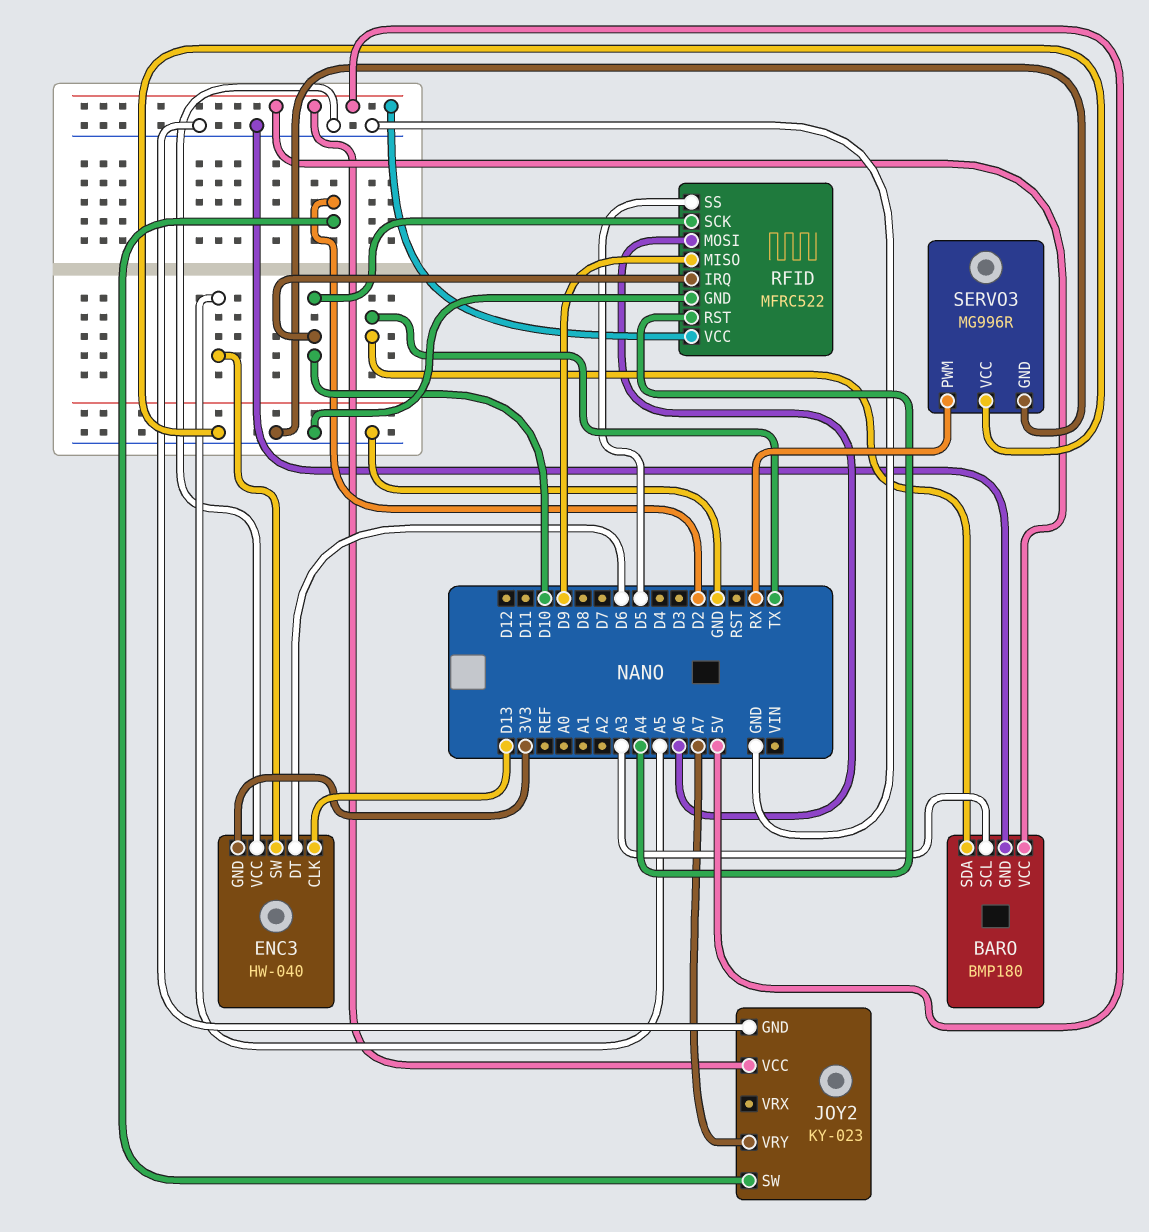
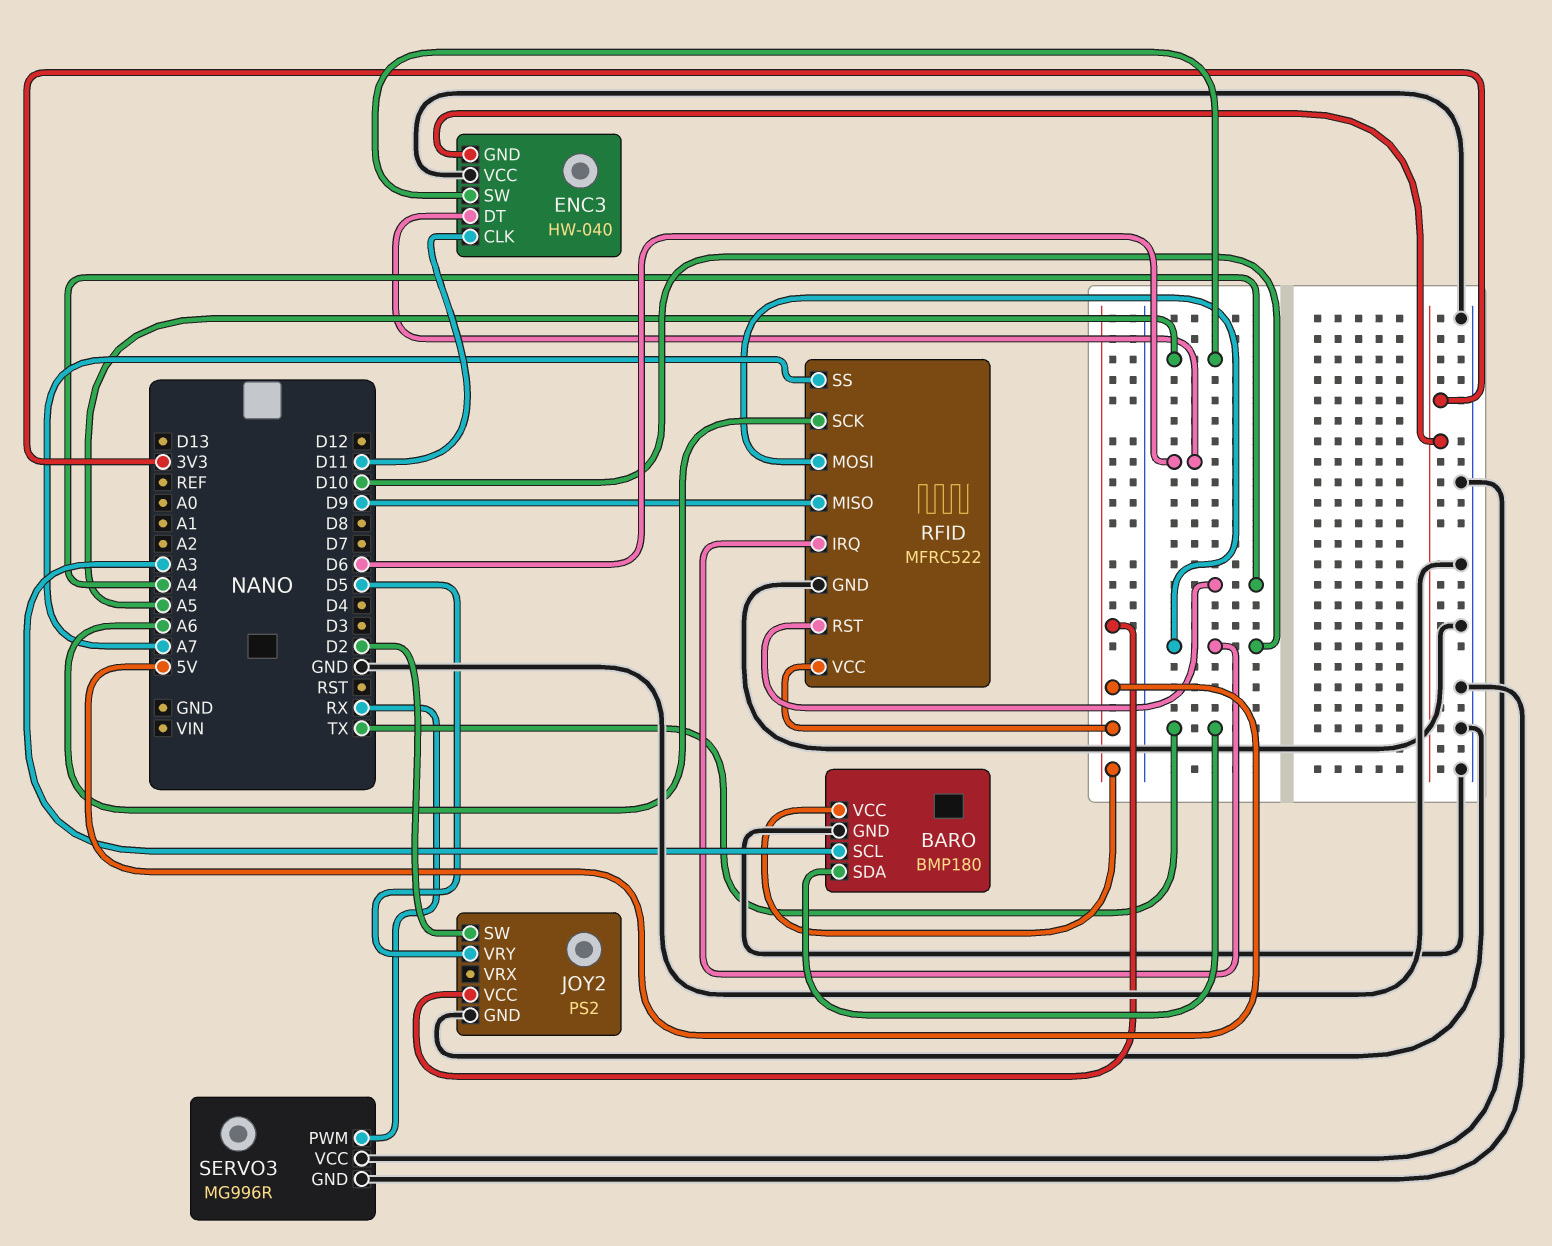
ENC3 pin CLK: D13 -> D11
JOY2: KY-023 -> PS2
JOY2 pin VRY: A7 -> D5
RFID pin MOSI: A6 -> D10
RFID pin SCK: D10 -> A6
RFID pin SS: D5 -> A7

